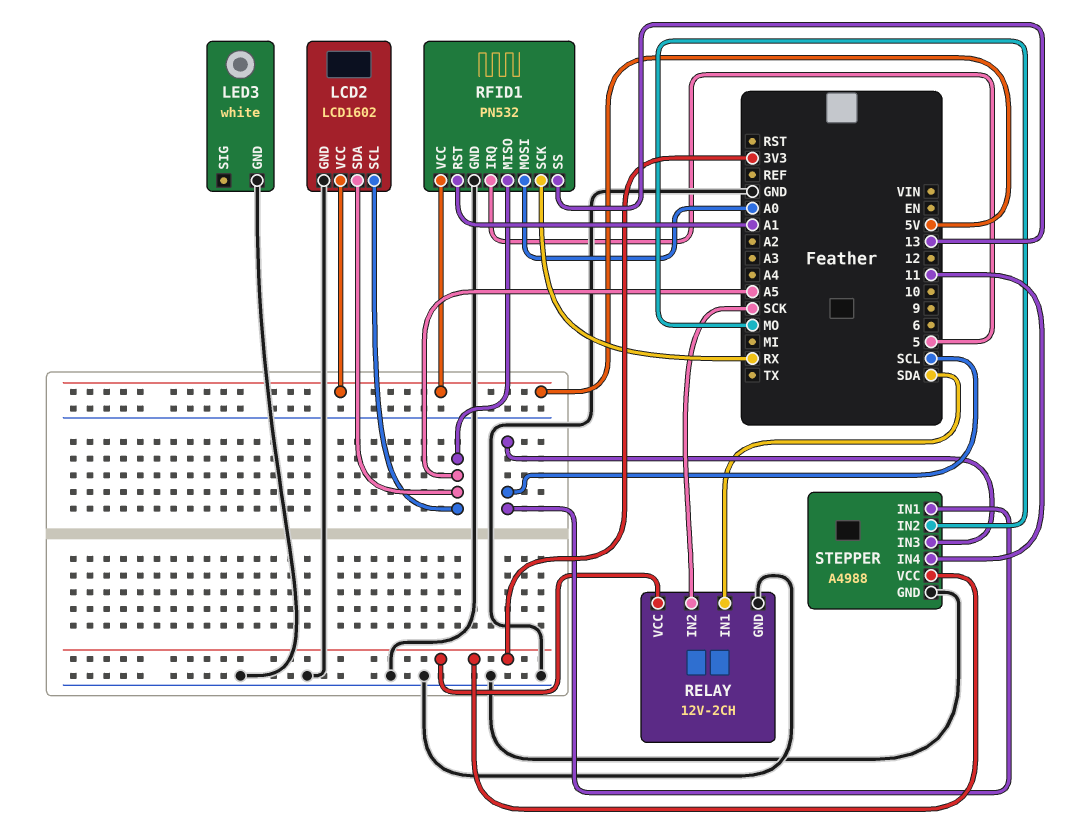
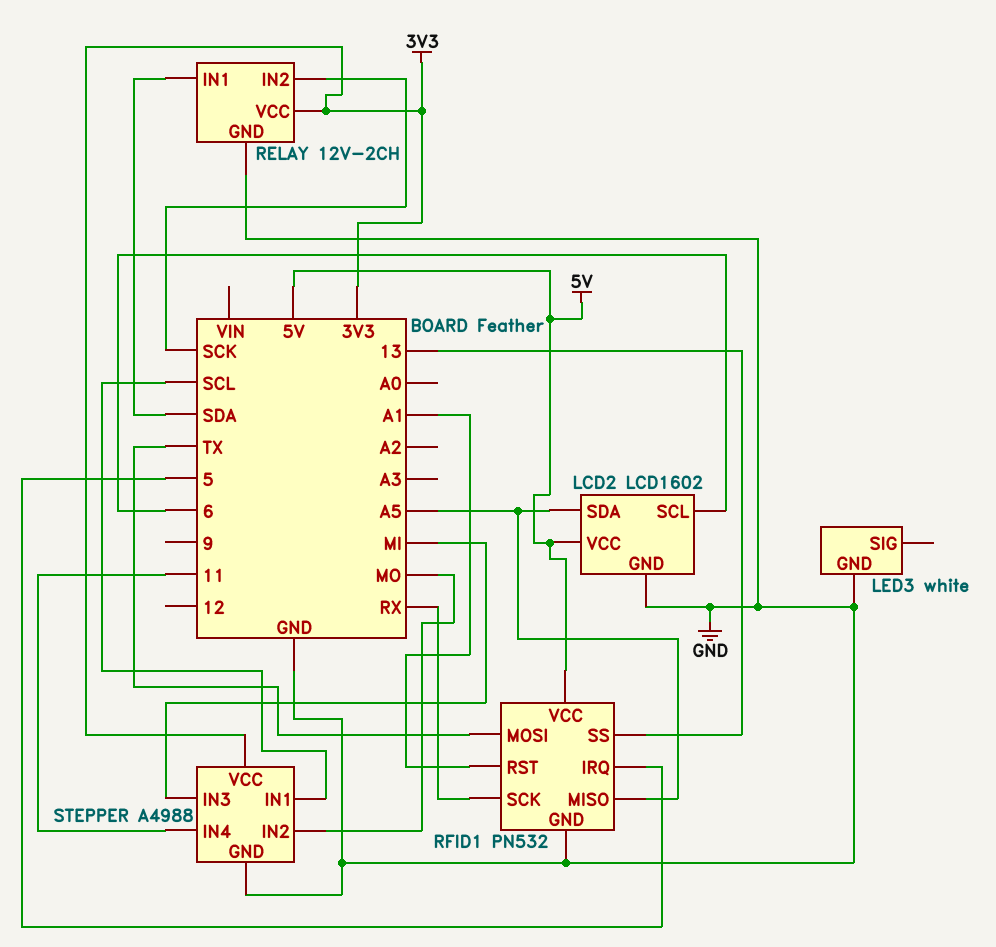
LCD2 pin SCL: A5 -> 6
RFID1 pin MOSI: A0 -> TX
STEPPER pin IN3: SCL -> MI

